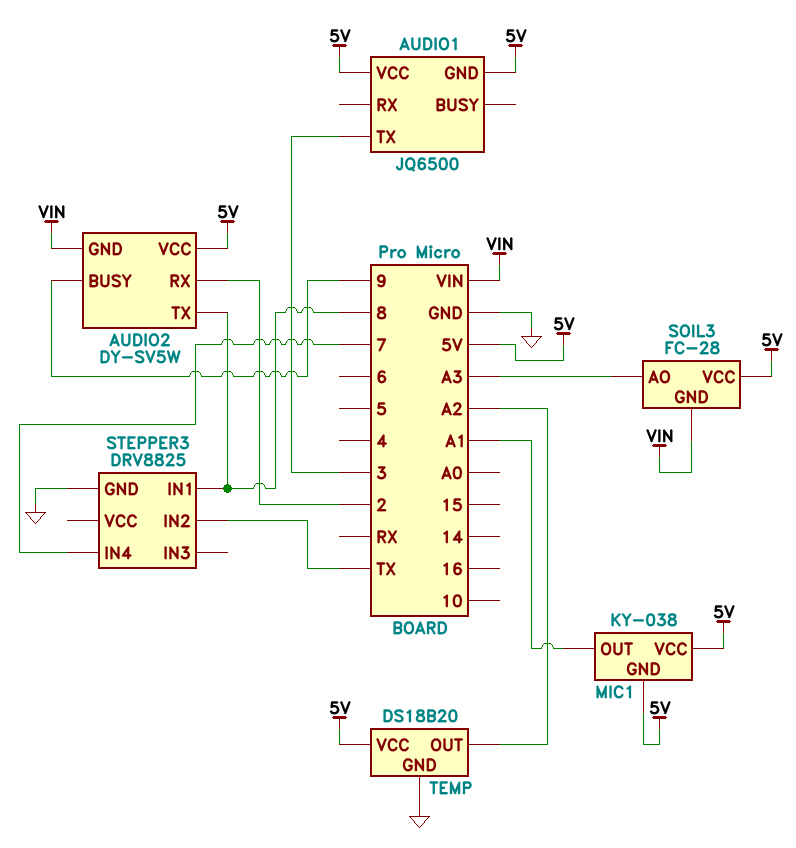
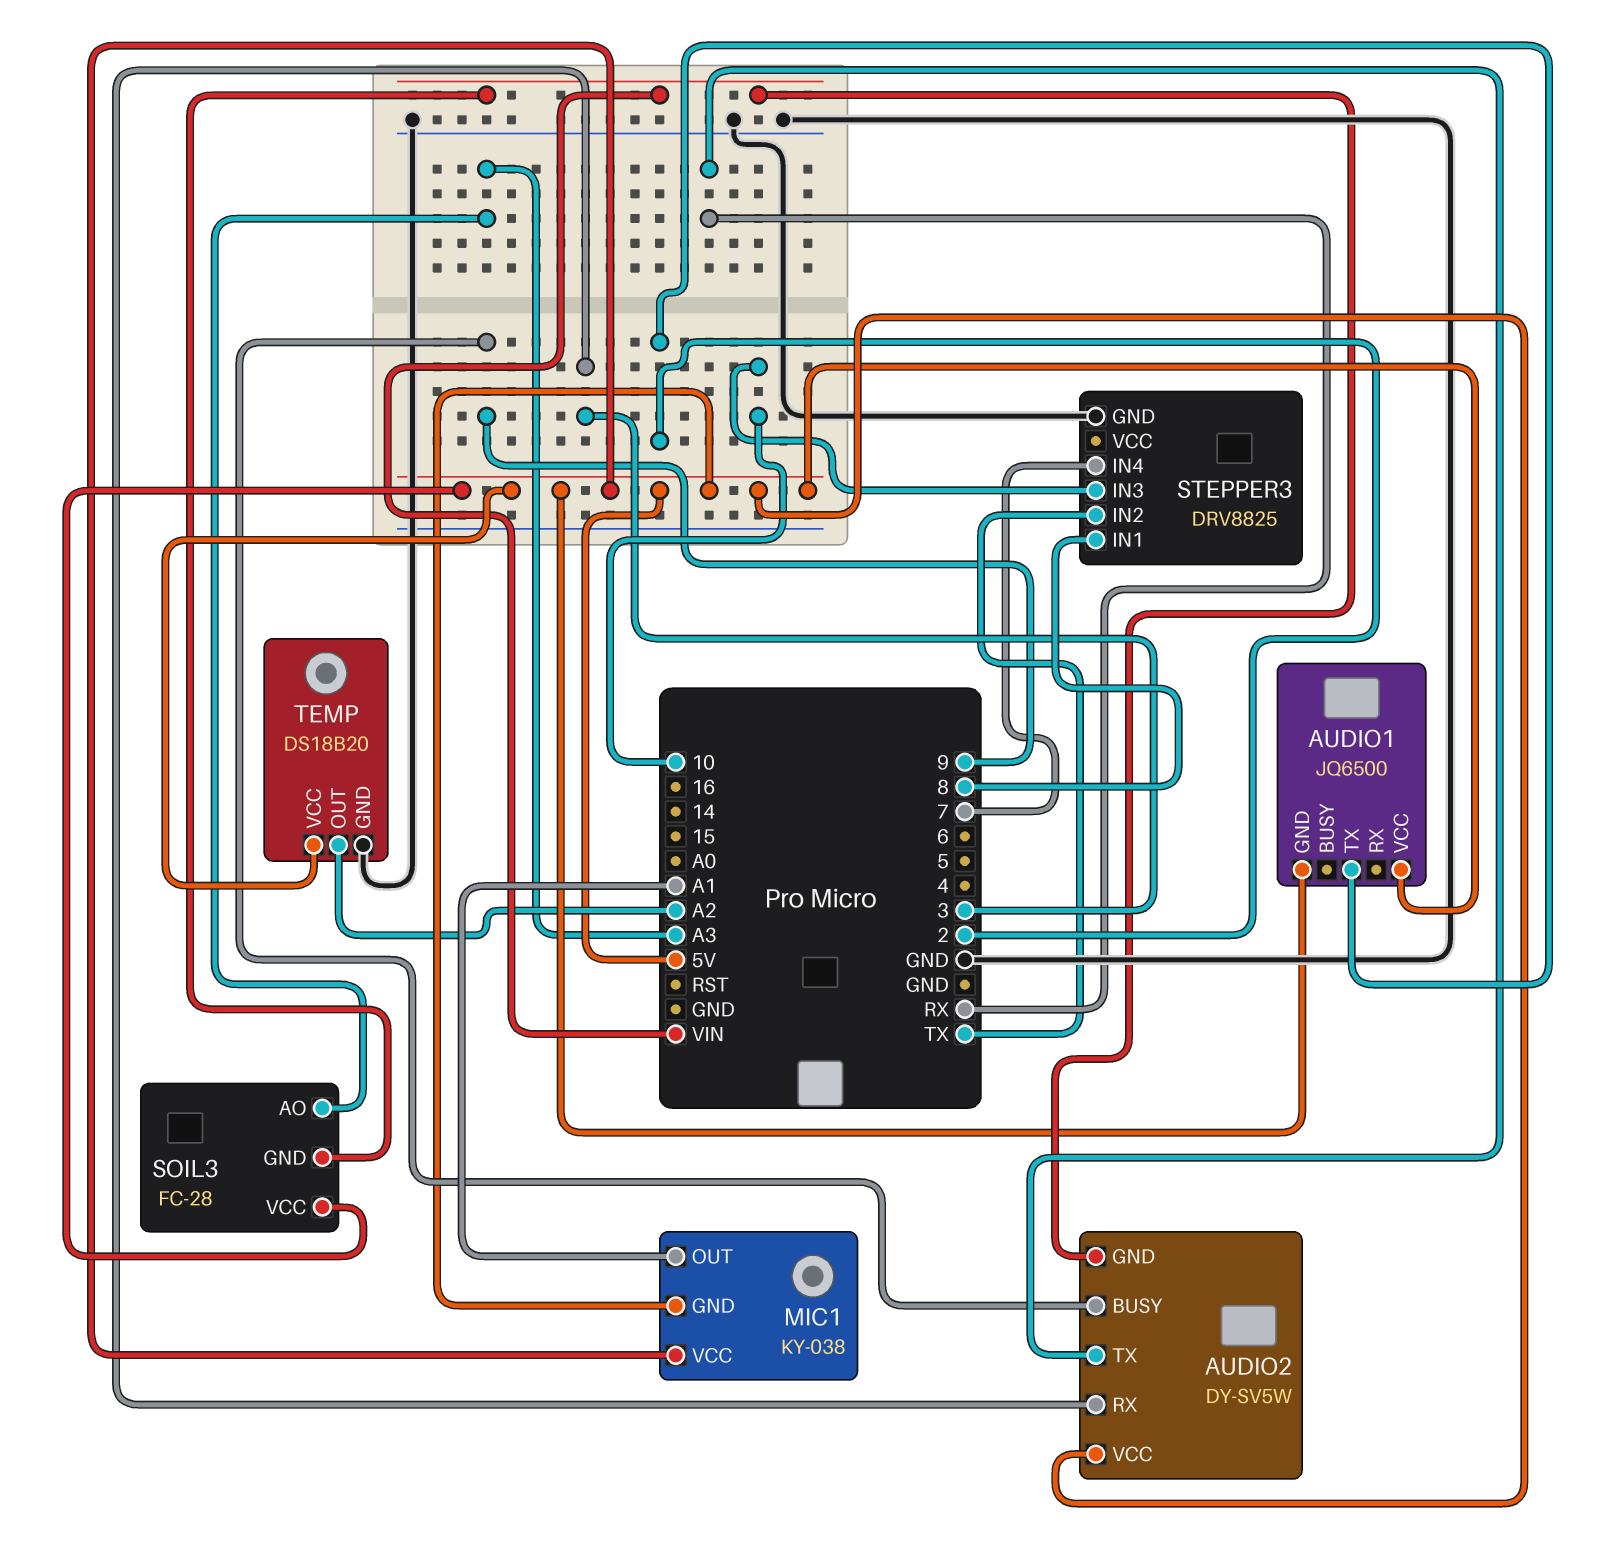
AUDIO1 pin TX: 3 -> 2
AUDIO2 pin RX: 2 -> 3
AUDIO2 pin TX: 8 -> RX
STEPPER3 pin IN3: none -> 10

